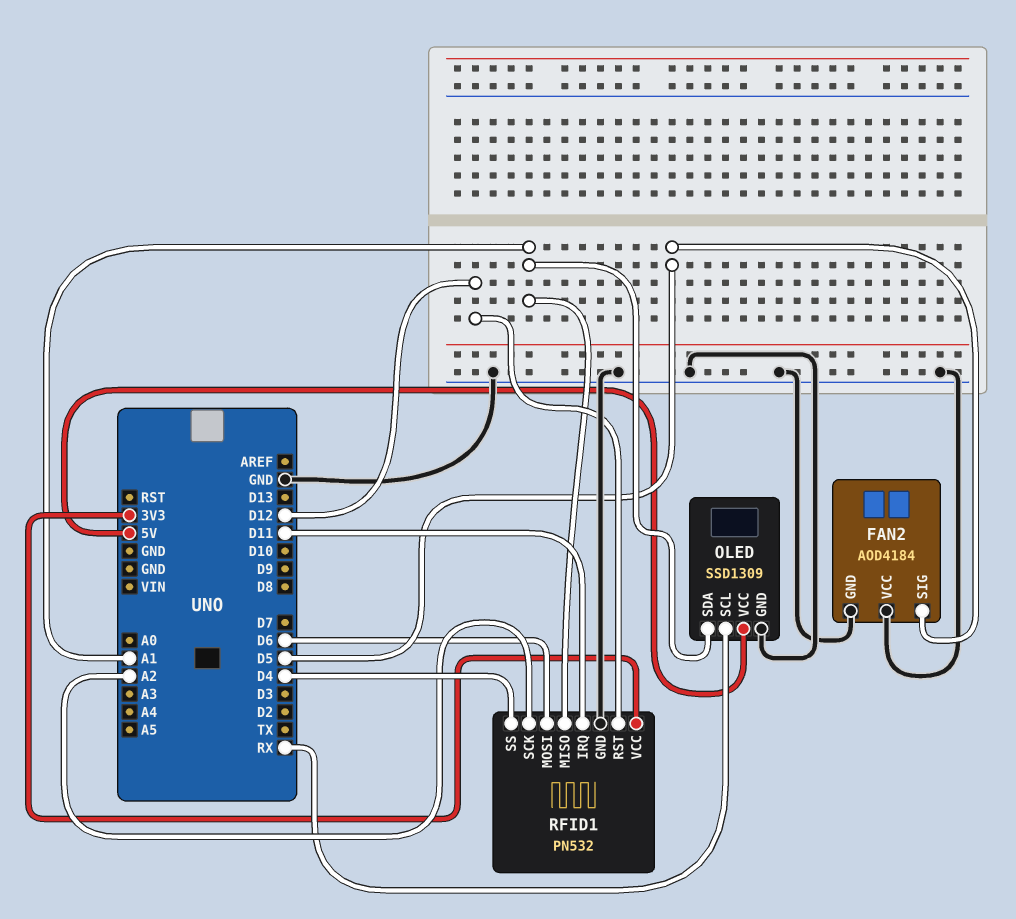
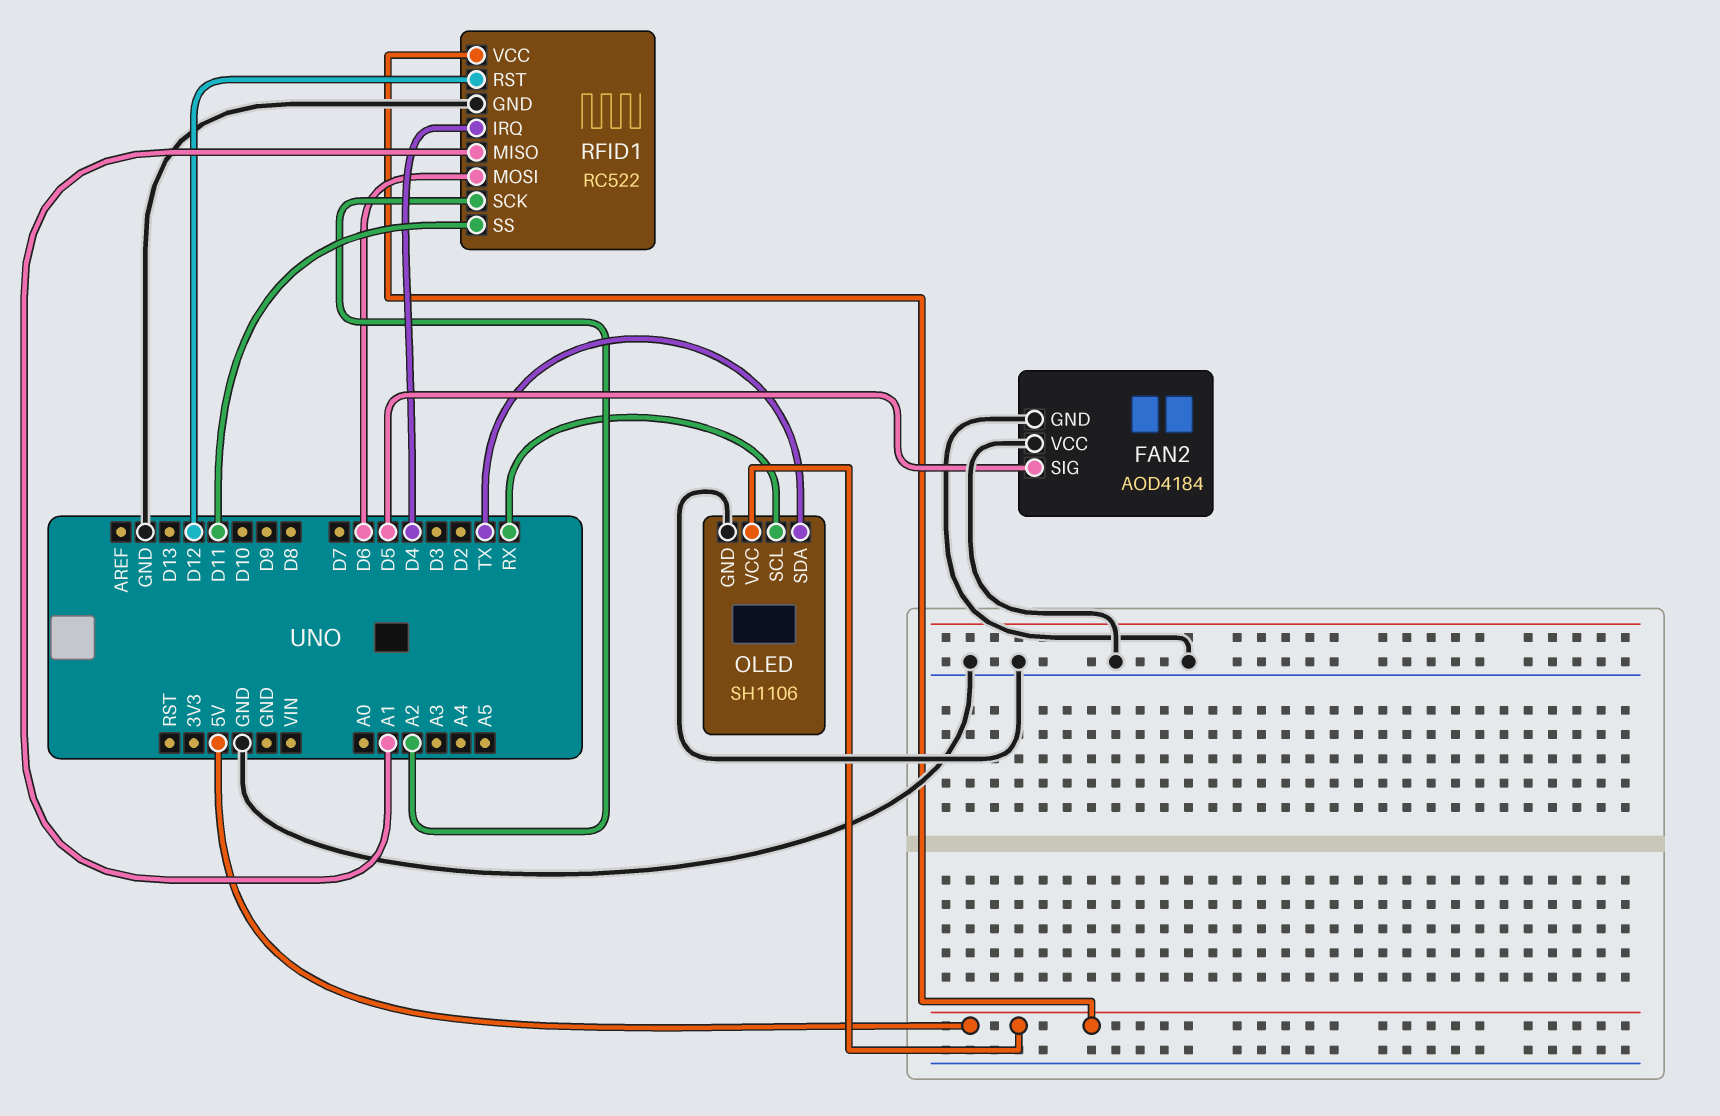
OLED: SSD1309 -> SH1106
OLED pin SDA: A1 -> TX
RFID1: PN532 -> RC522
RFID1 pin IRQ: D11 -> D4
RFID1 pin SS: D4 -> D11
RFID1 pin VCC: 3V3 -> 5V

